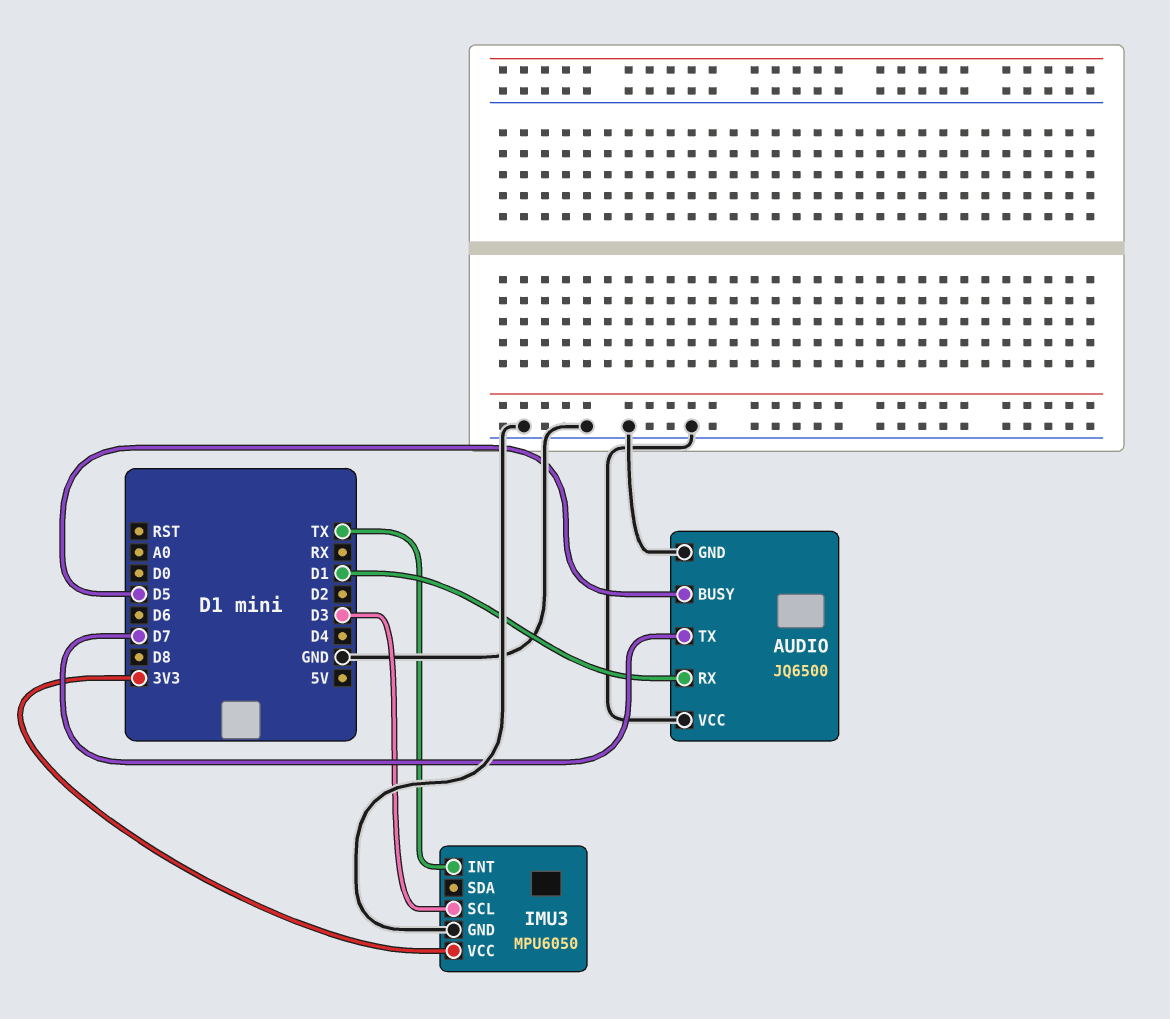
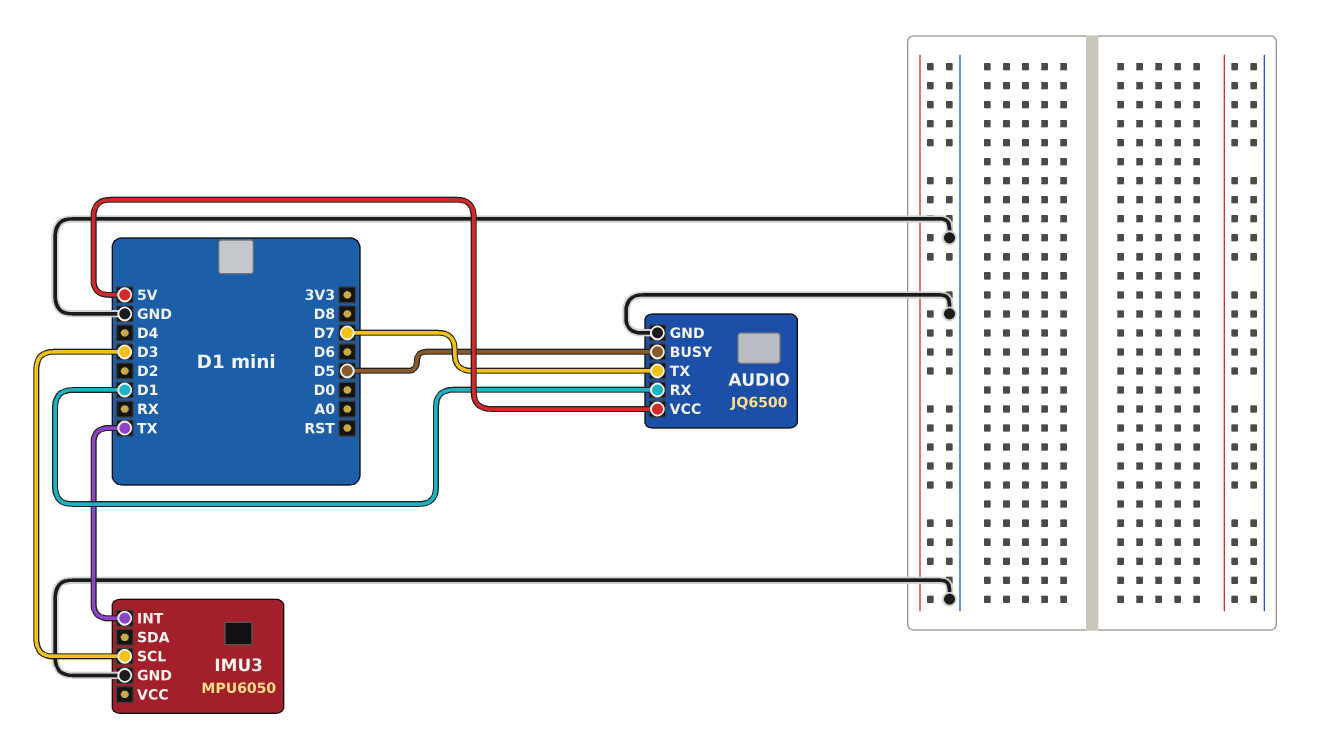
AUDIO pin VCC: GND -> 5V
IMU3 pin VCC: 3V3 -> none

